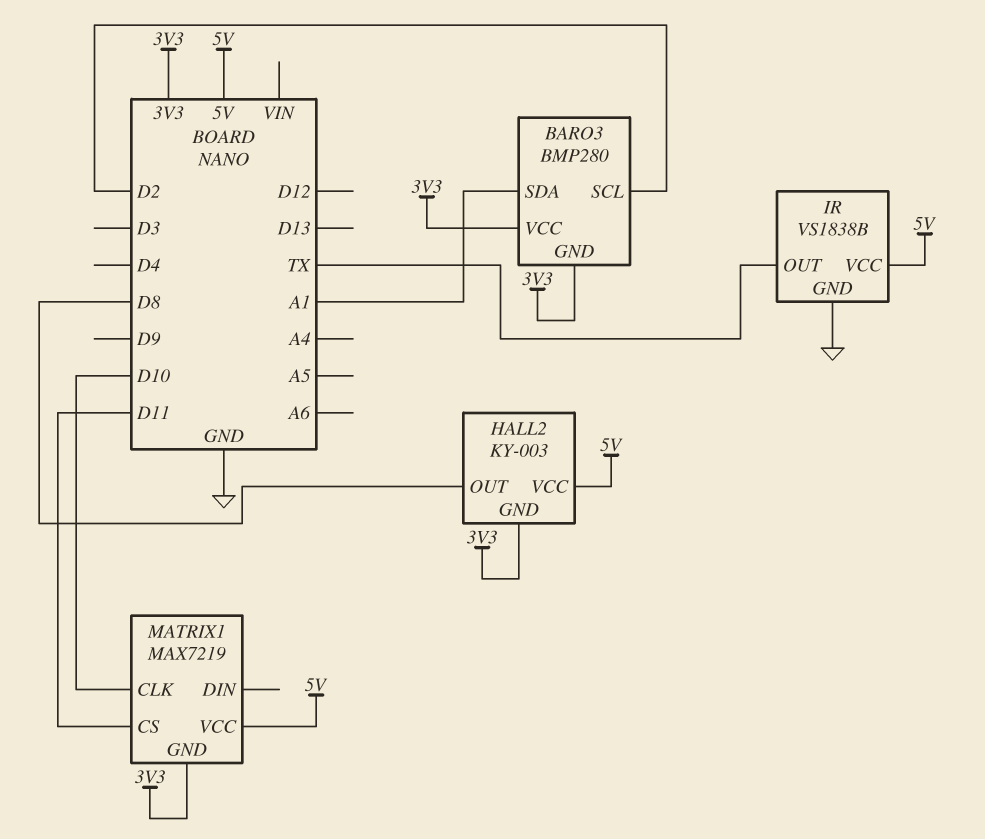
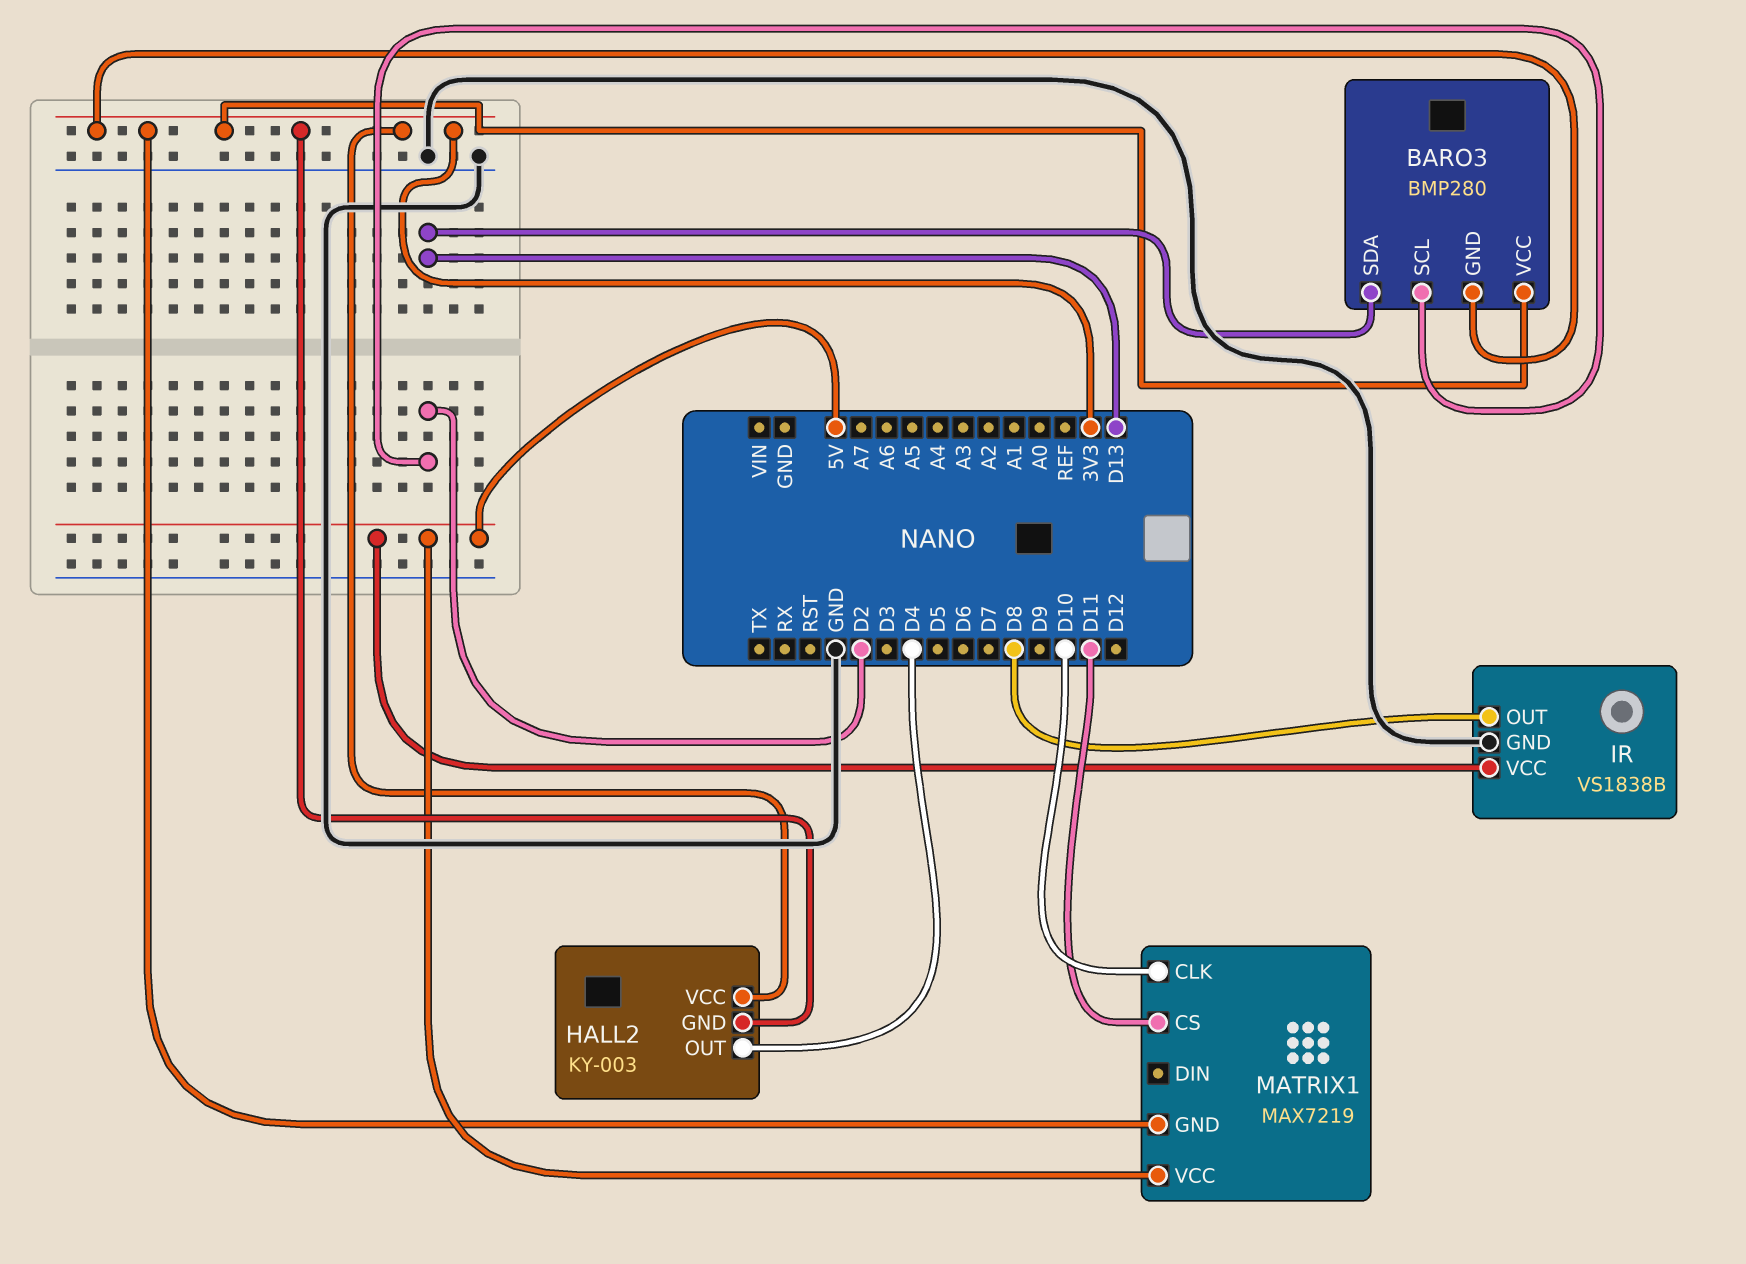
BARO3 pin SDA: A1 -> D13
HALL2 pin OUT: D8 -> D4
HALL2 pin VCC: 5V -> 3V3
IR pin OUT: TX -> D8

